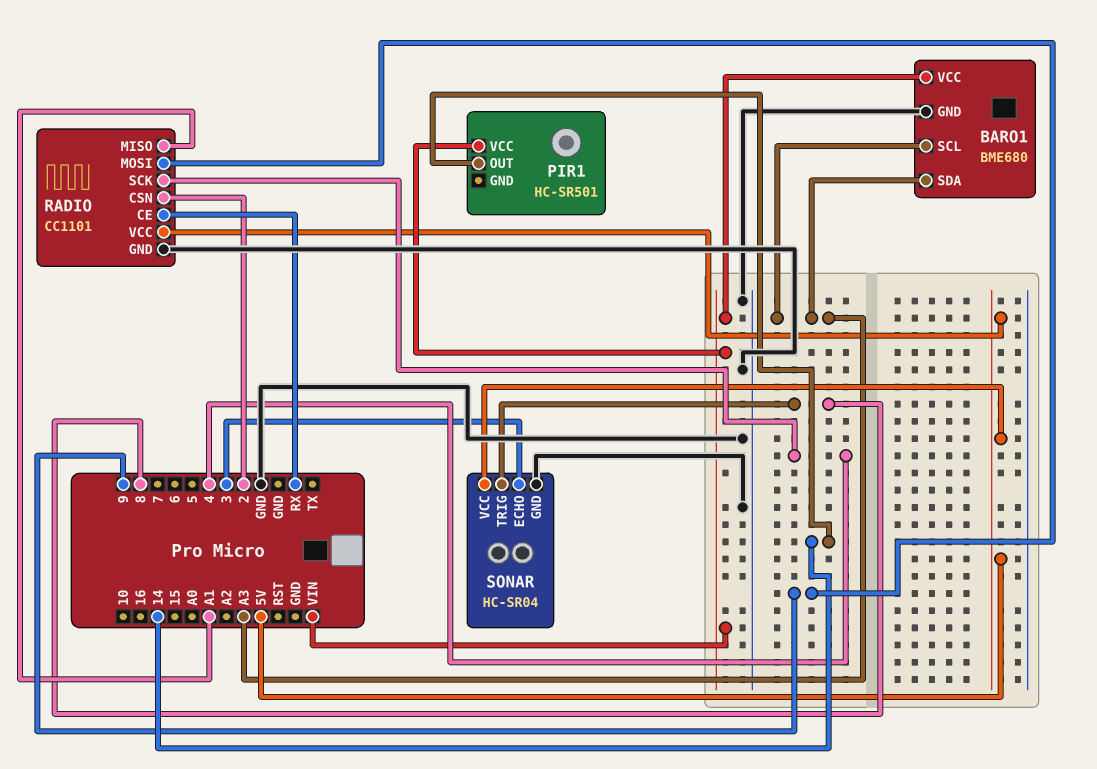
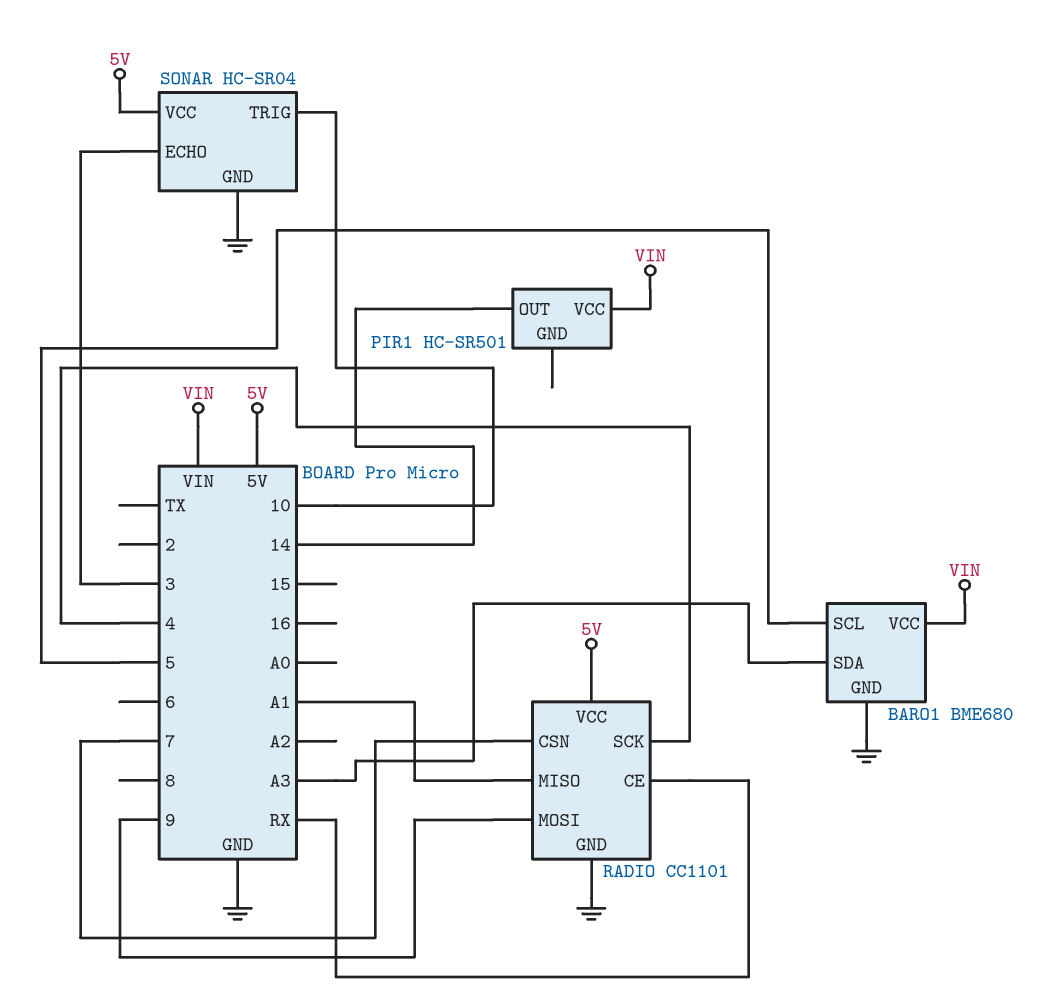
BARO1 pin SCL: A3 -> 5
RADIO pin CSN: 2 -> 7
SONAR pin TRIG: 8 -> 10

